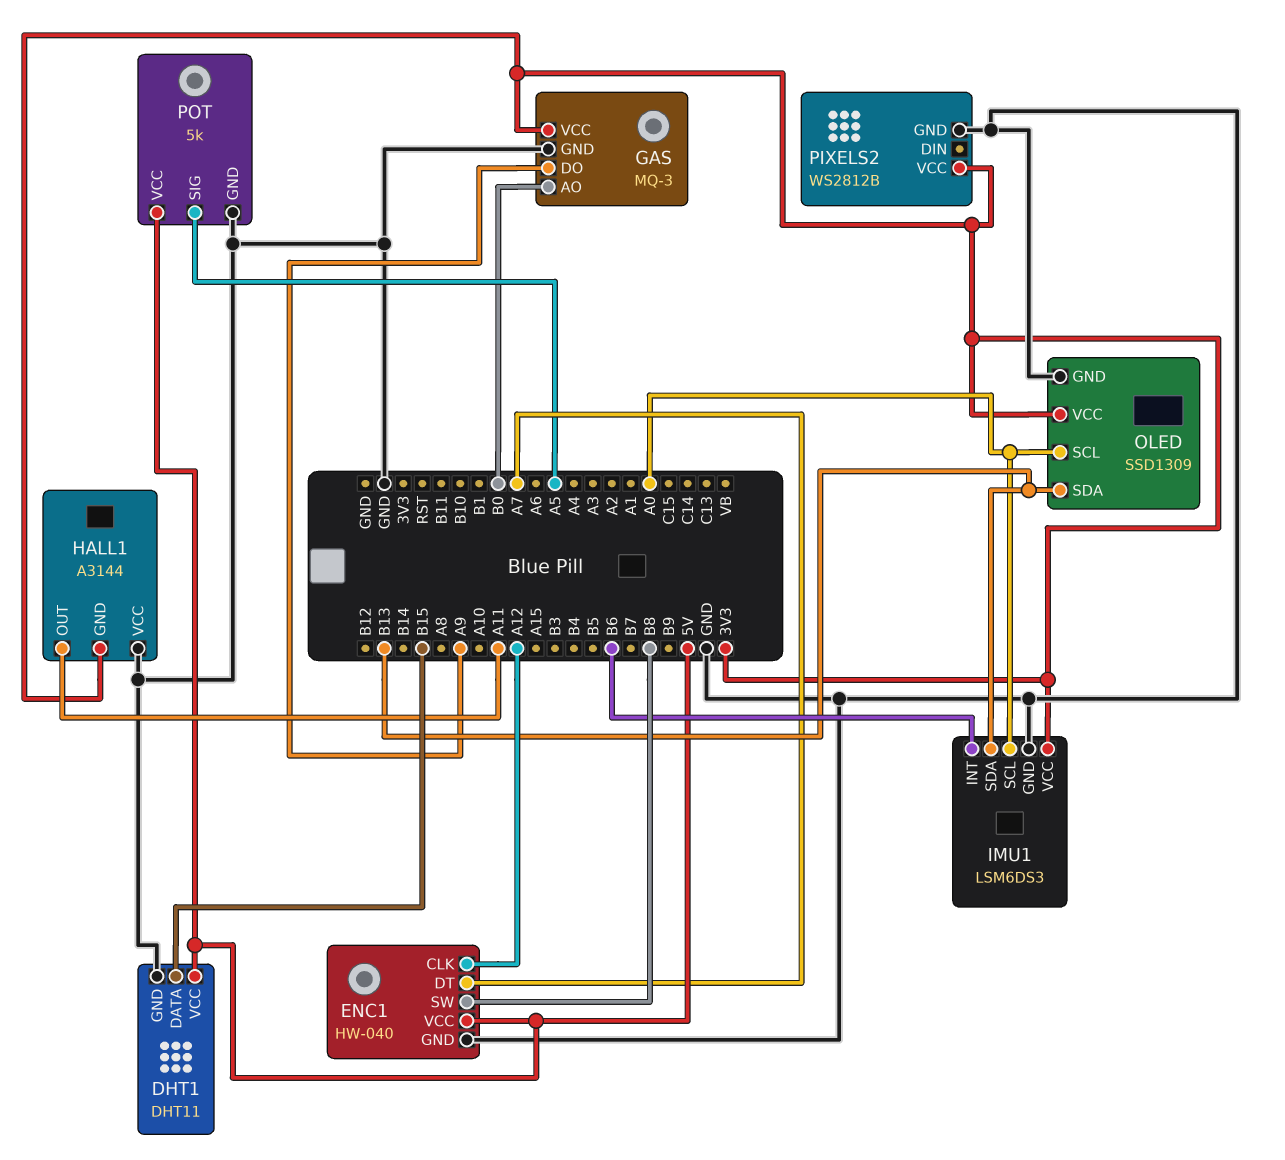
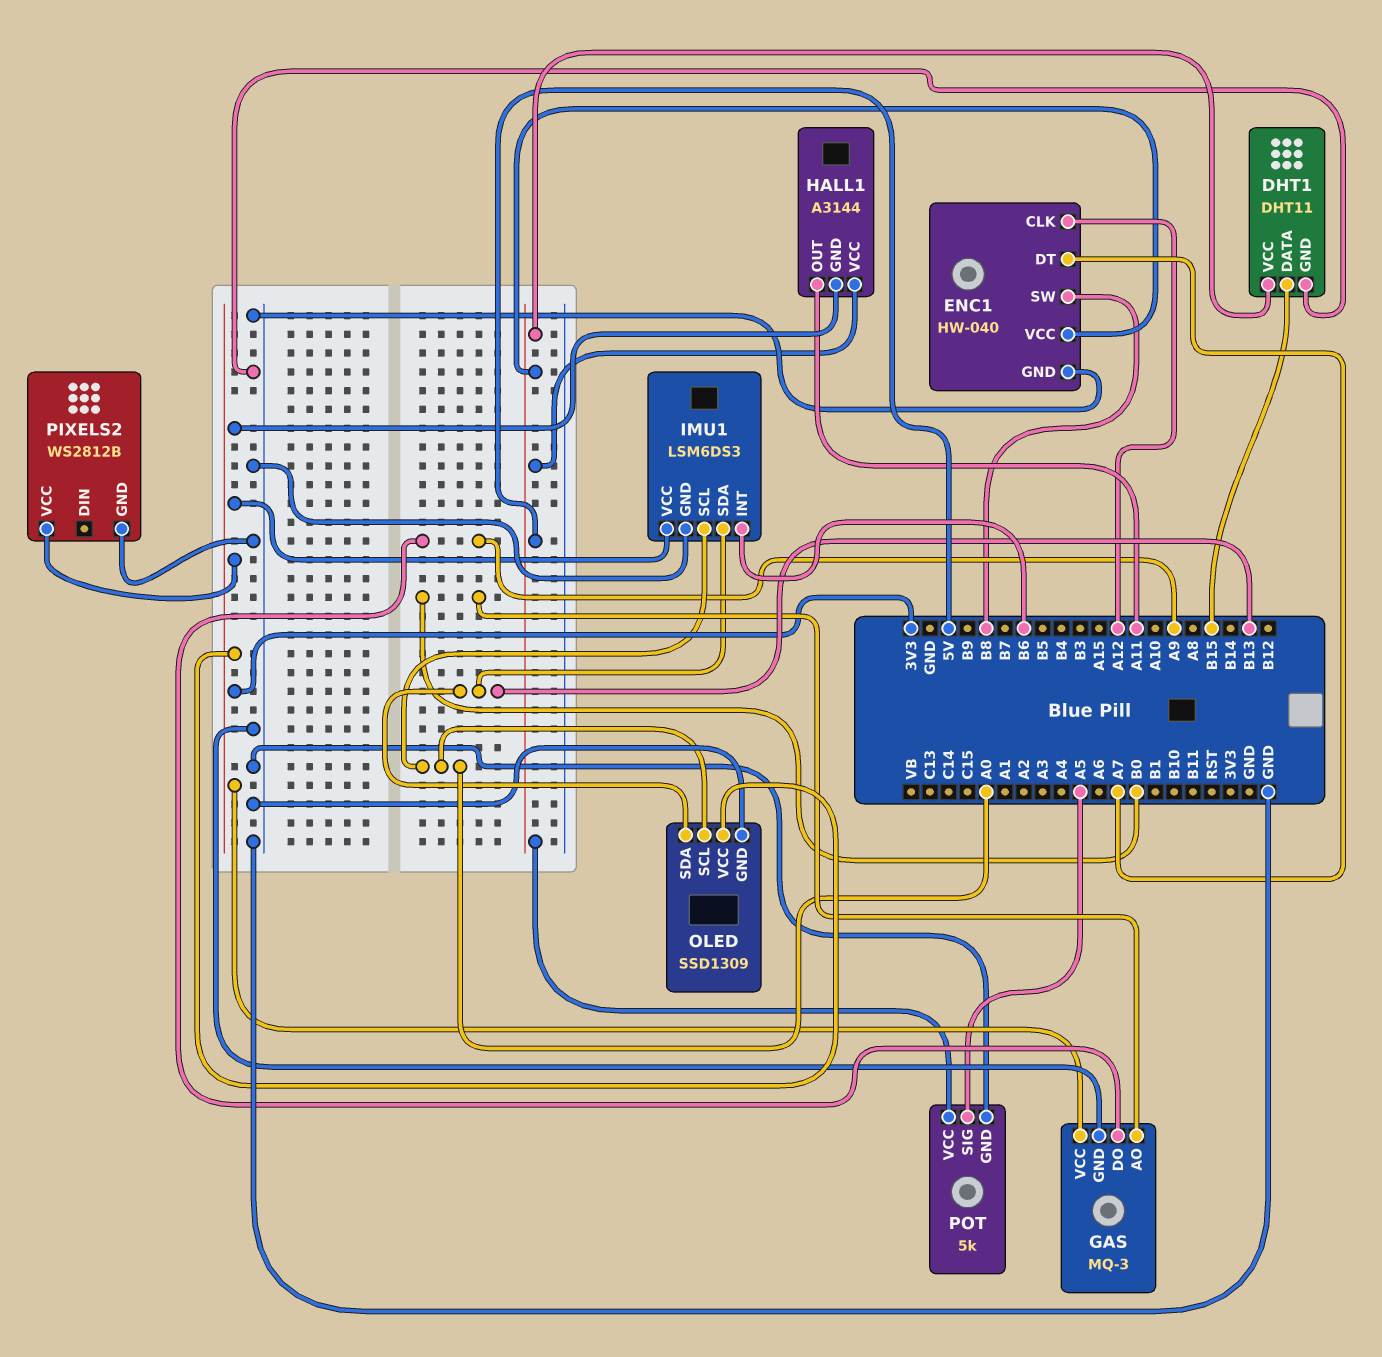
HALL1 pin VCC: GND -> 5V

